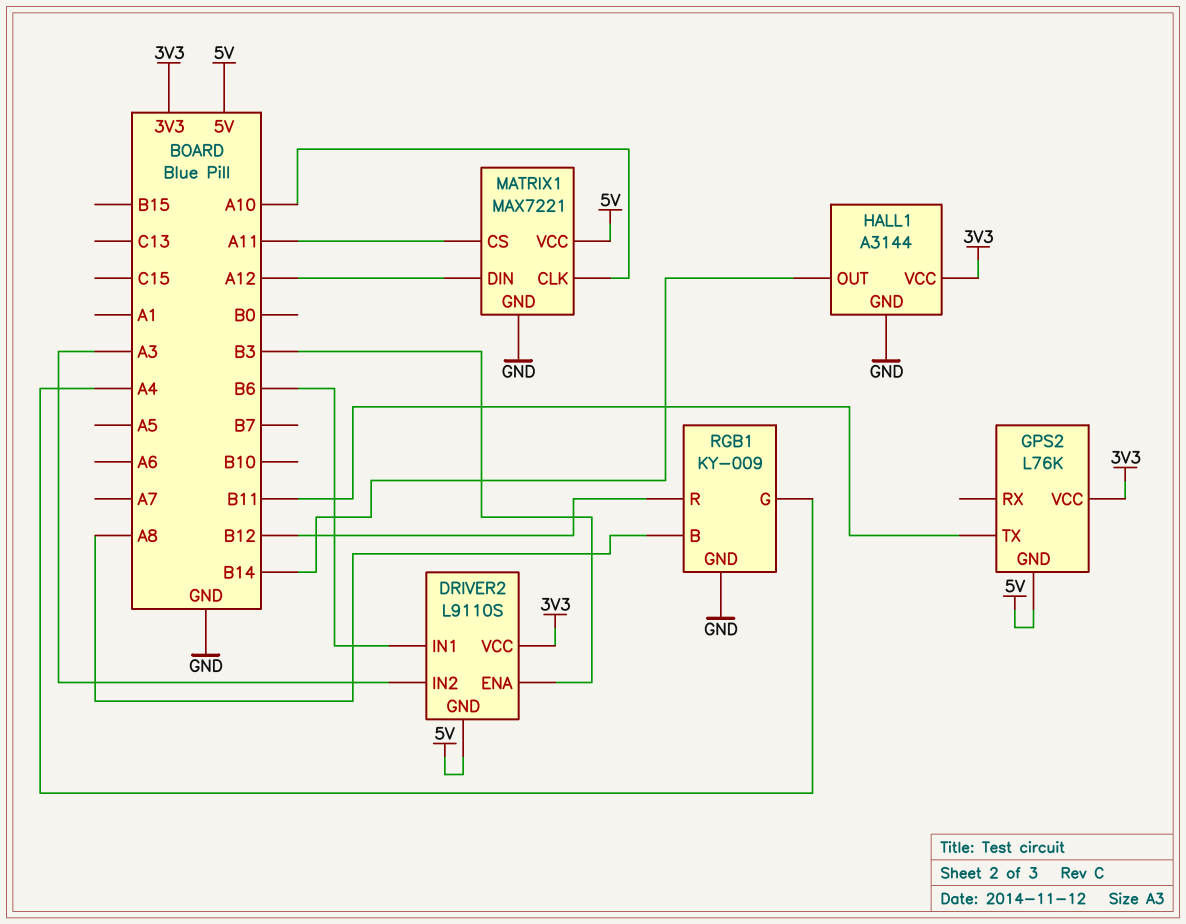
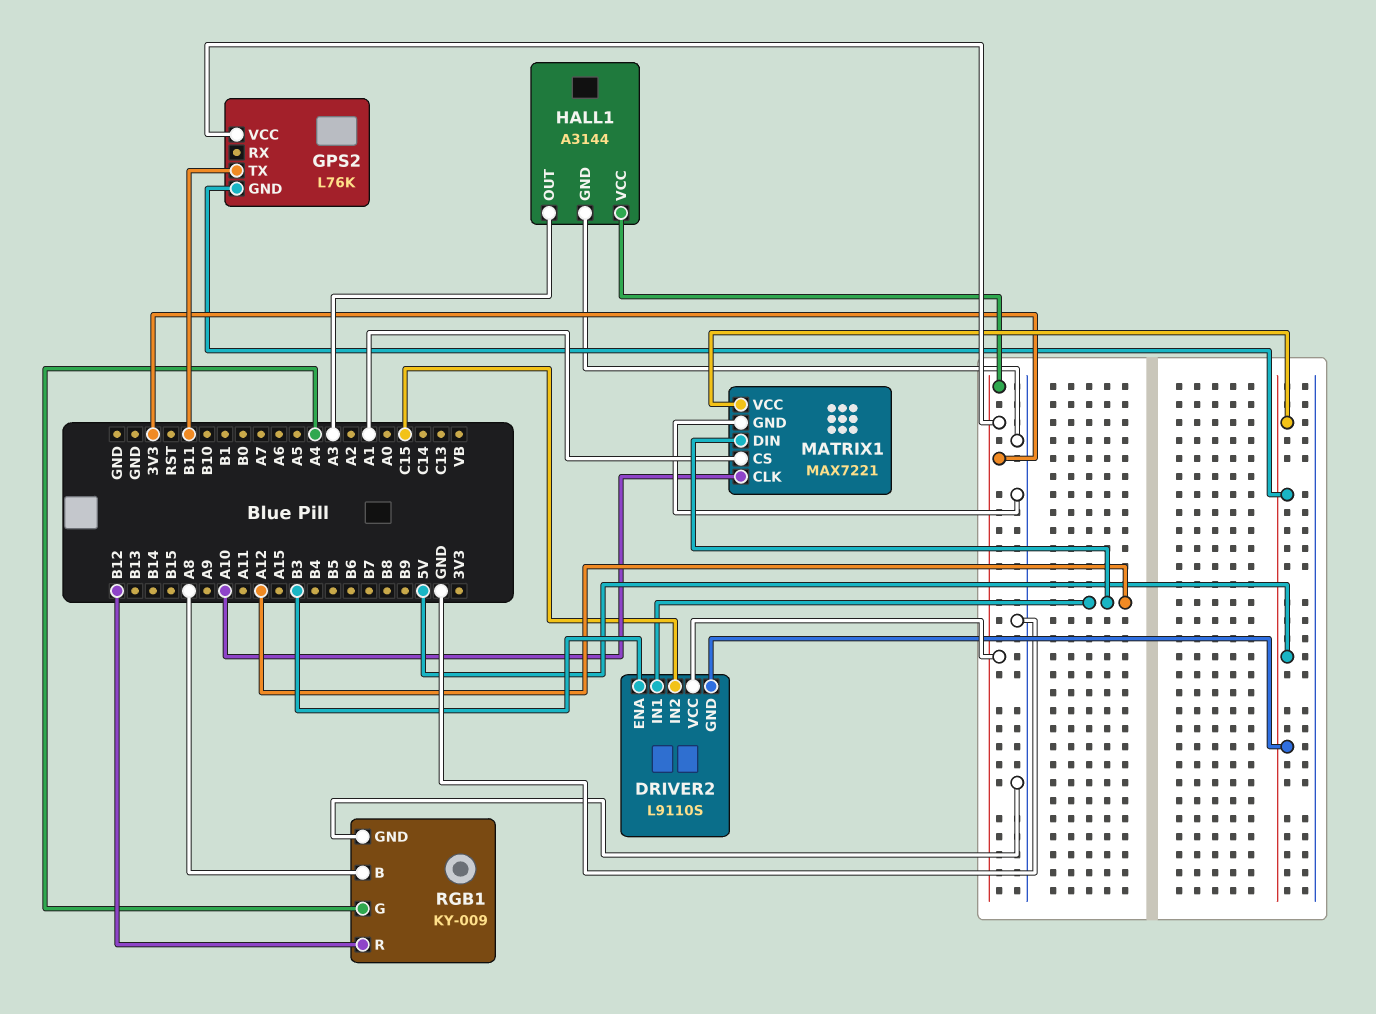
DRIVER2 pin IN1: B6 -> A12
DRIVER2 pin IN2: A3 -> C15
HALL1 pin OUT: B14 -> A3
MATRIX1 pin CS: A11 -> A1

